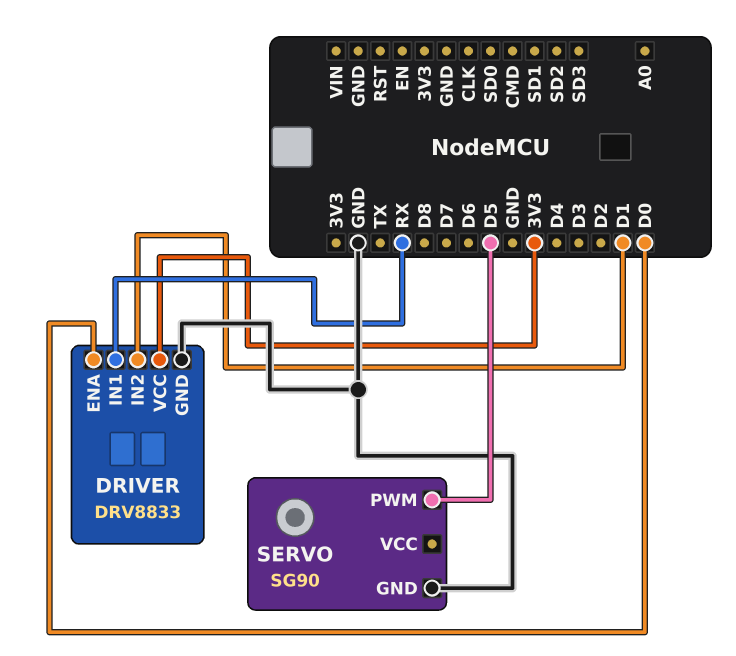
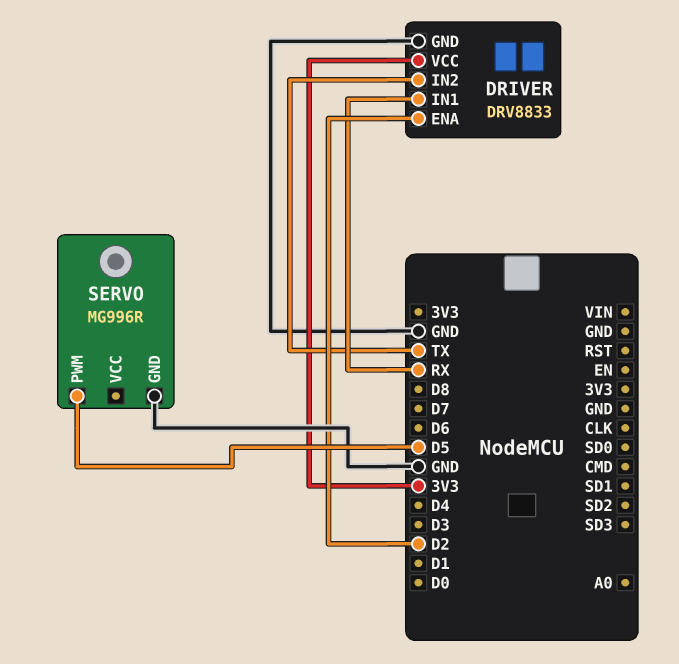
DRIVER pin ENA: D0 -> D2
DRIVER pin IN2: D1 -> TX
SERVO: SG90 -> MG996R

